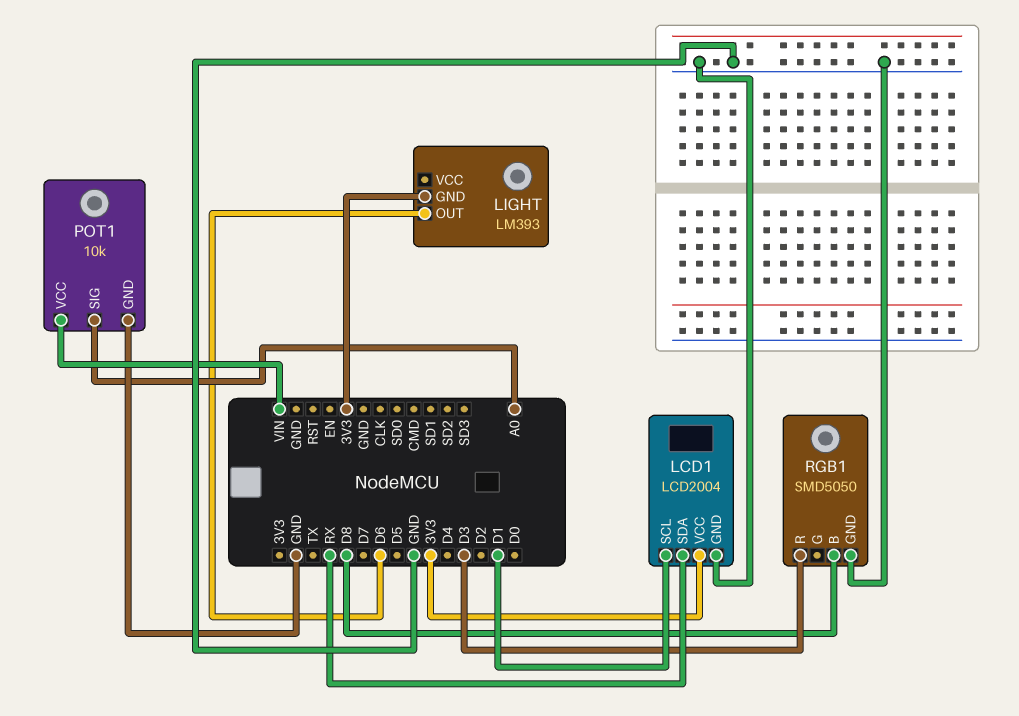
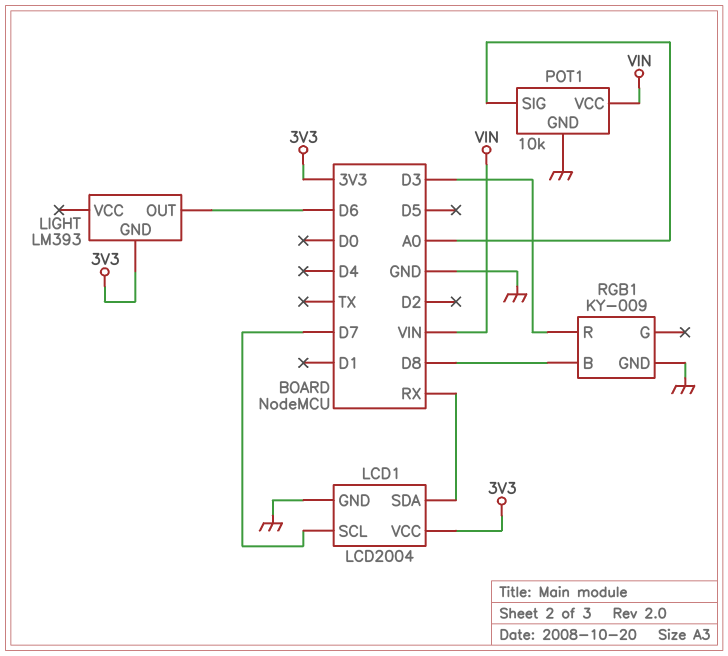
LCD1 pin SCL: D1 -> D7
RGB1: SMD5050 -> KY-009

